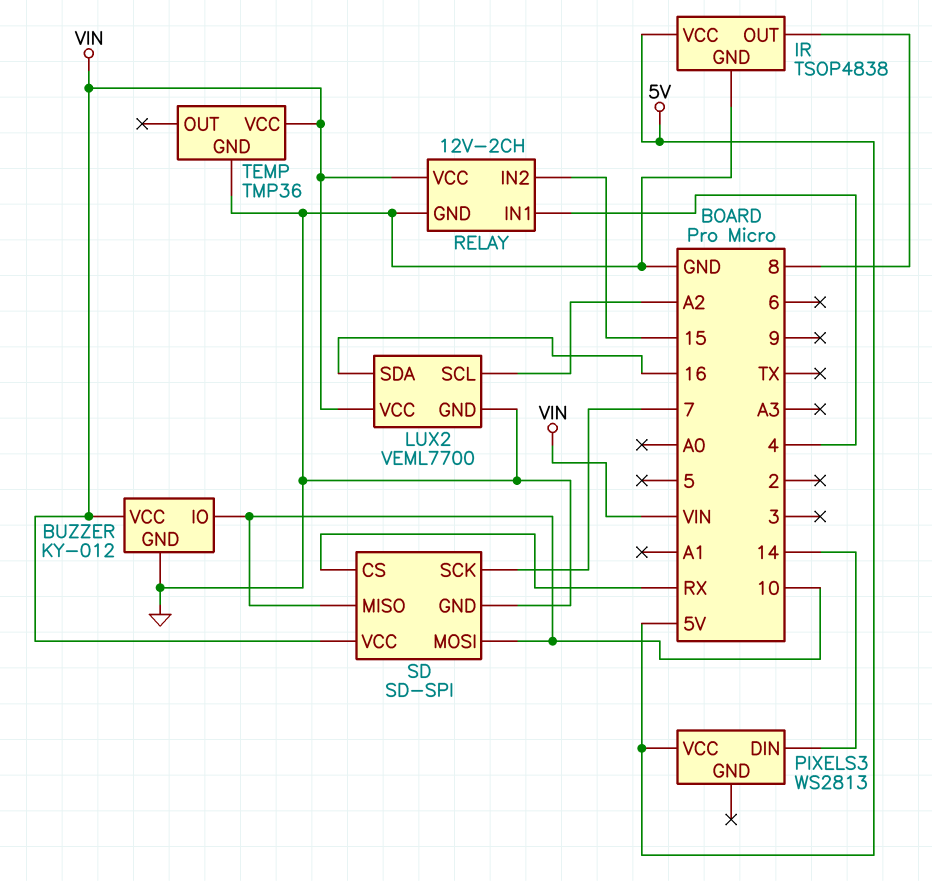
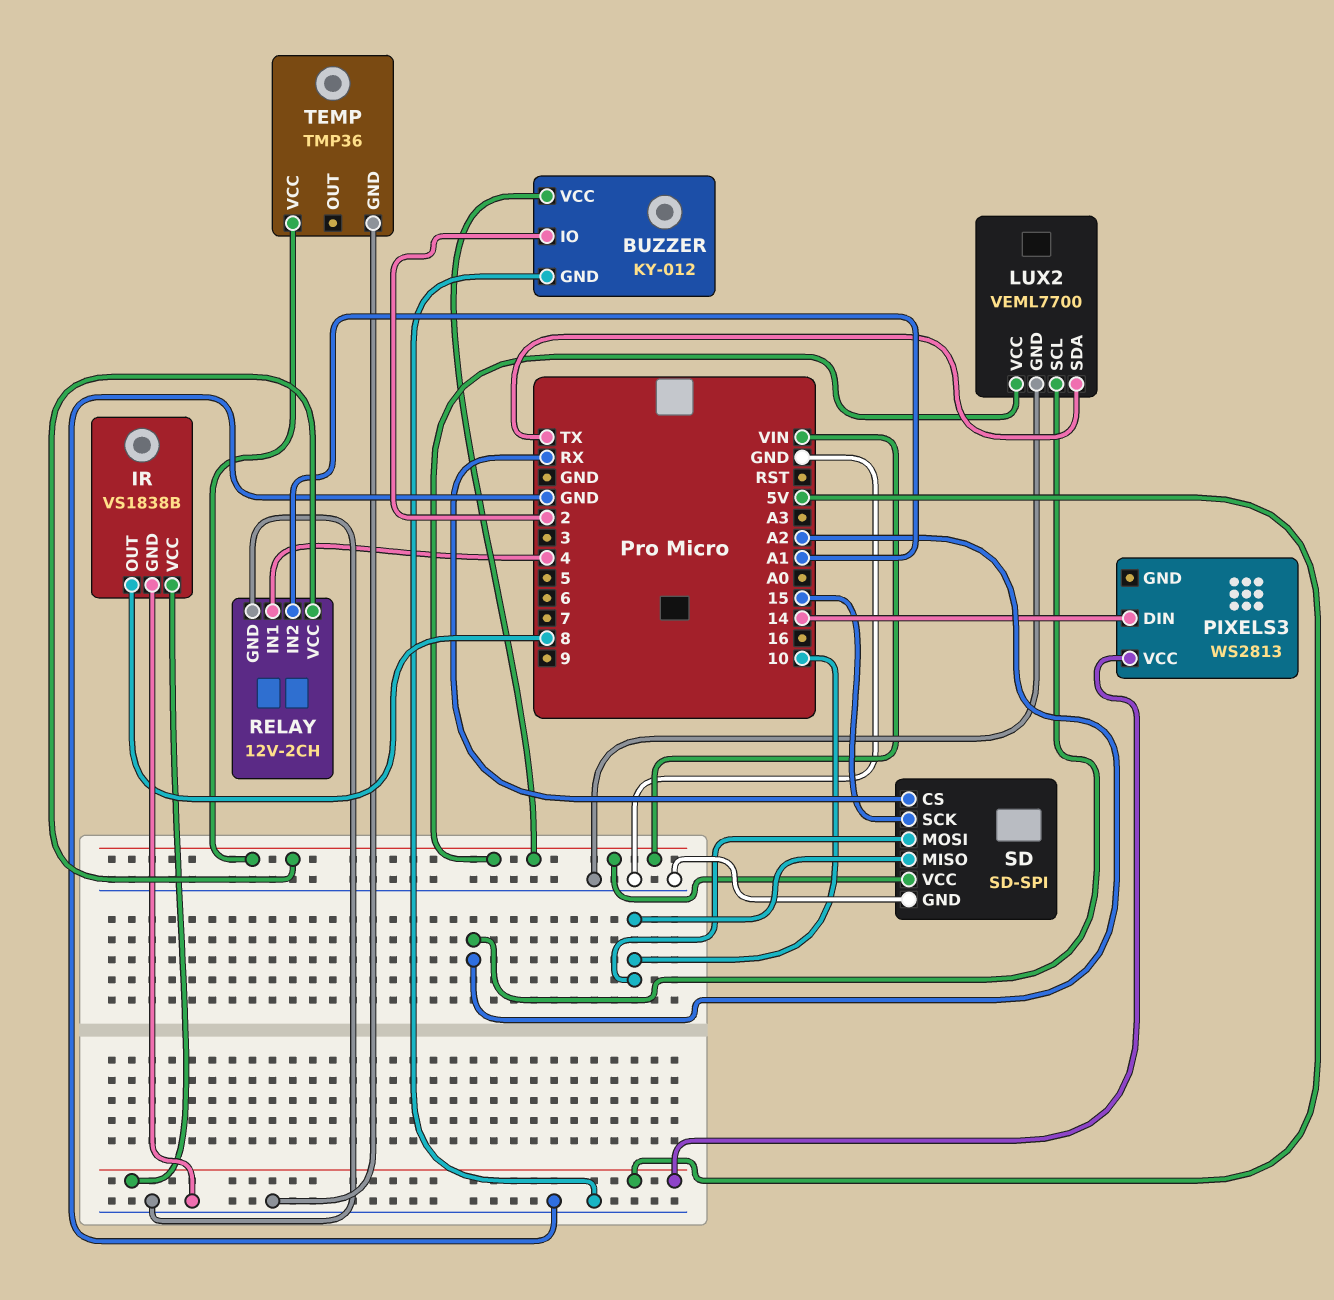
BUZZER pin IO: 10 -> 2
IR: TSOP4838 -> VS1838B
LUX2 pin SDA: 16 -> TX
RELAY pin IN2: 15 -> A1
SD pin SCK: 7 -> 15

